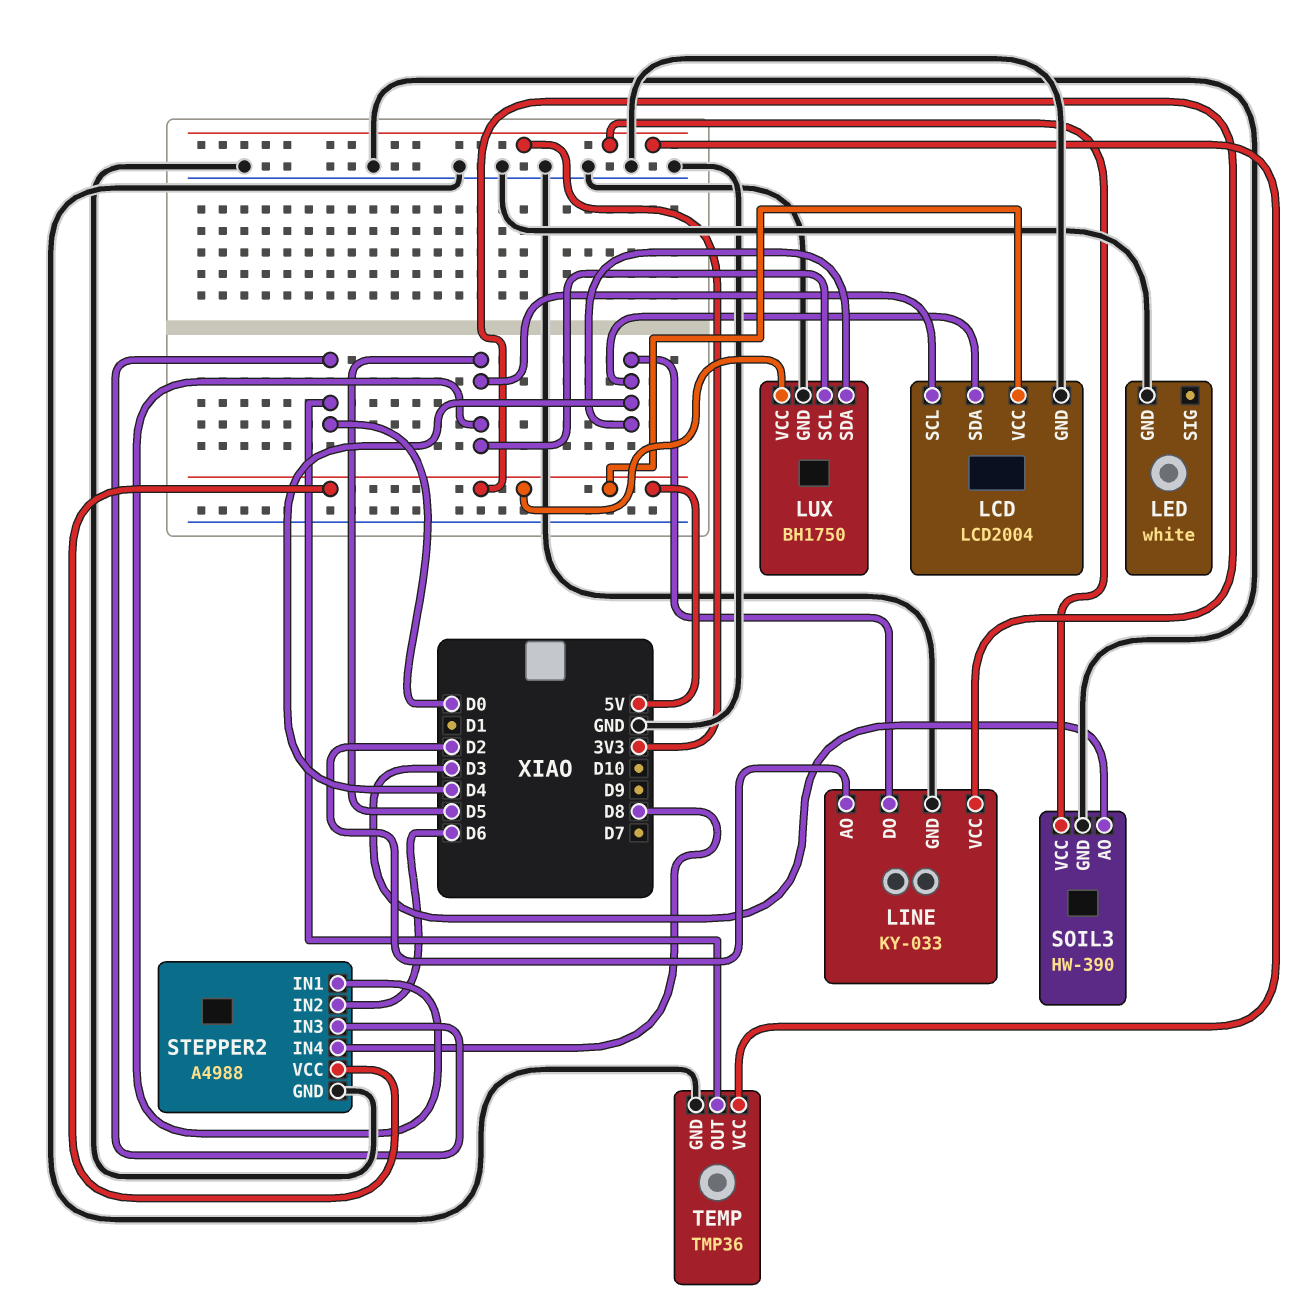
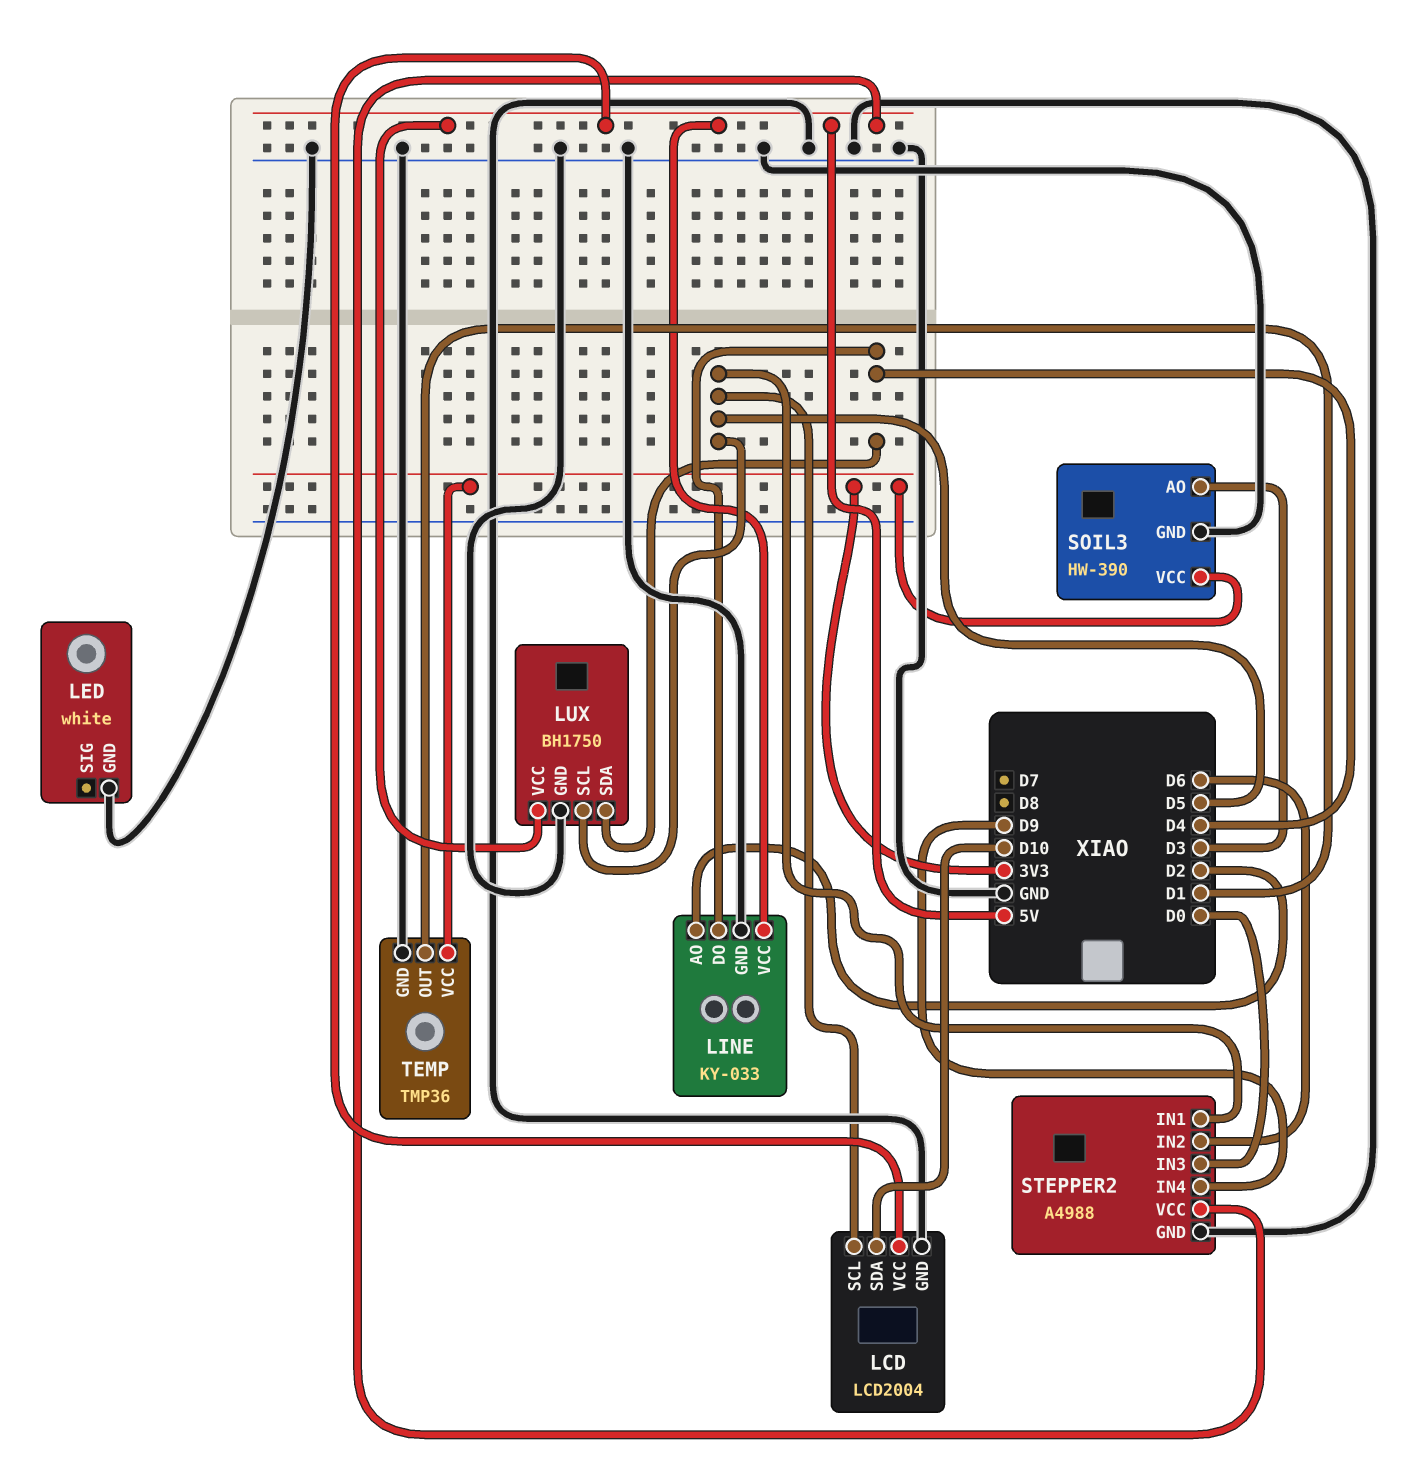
LCD pin SDA: D4 -> D10
STEPPER2 pin IN4: D8 -> D9
TEMP pin OUT: D0 -> D1

